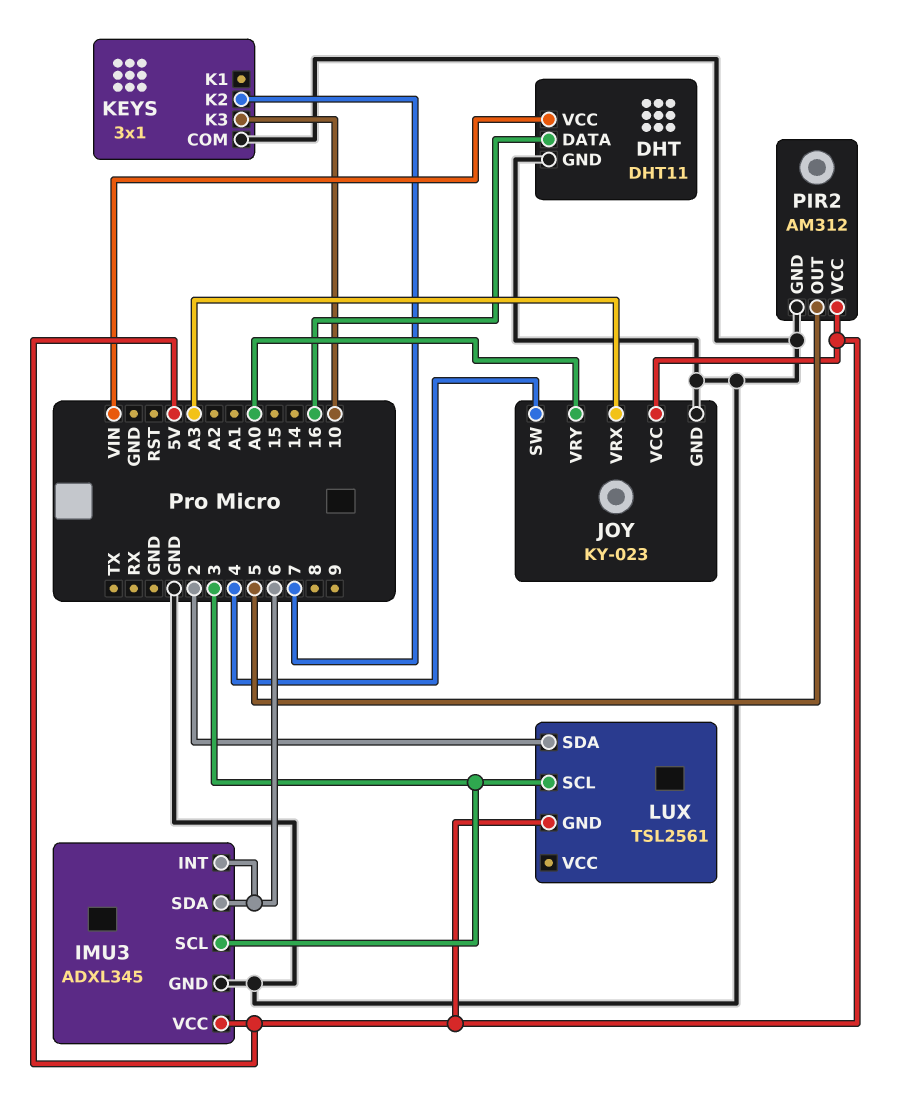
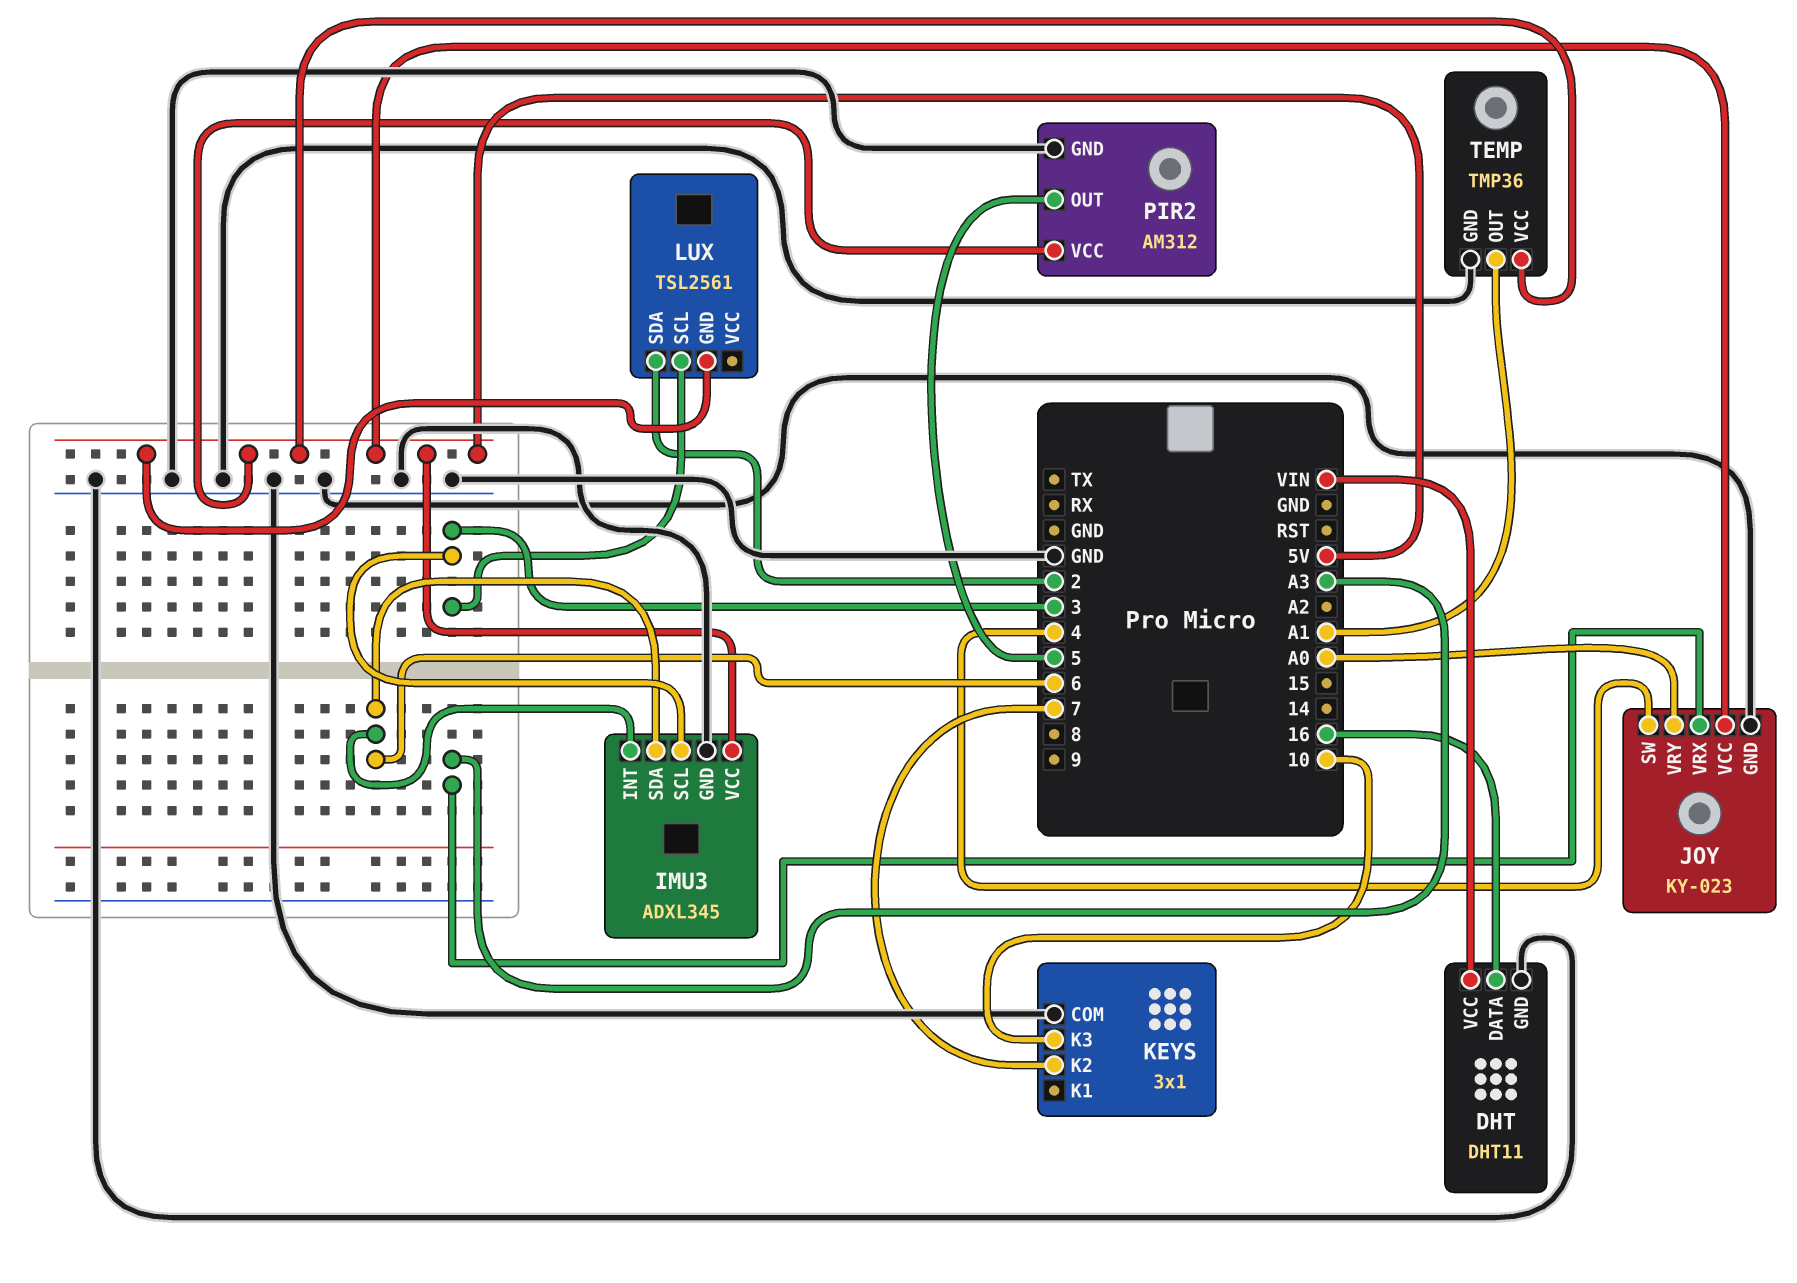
TEMP: none -> TMP36
TEMP pin GND: none -> GND
TEMP pin OUT: none -> A1
TEMP pin VCC: none -> 5V

